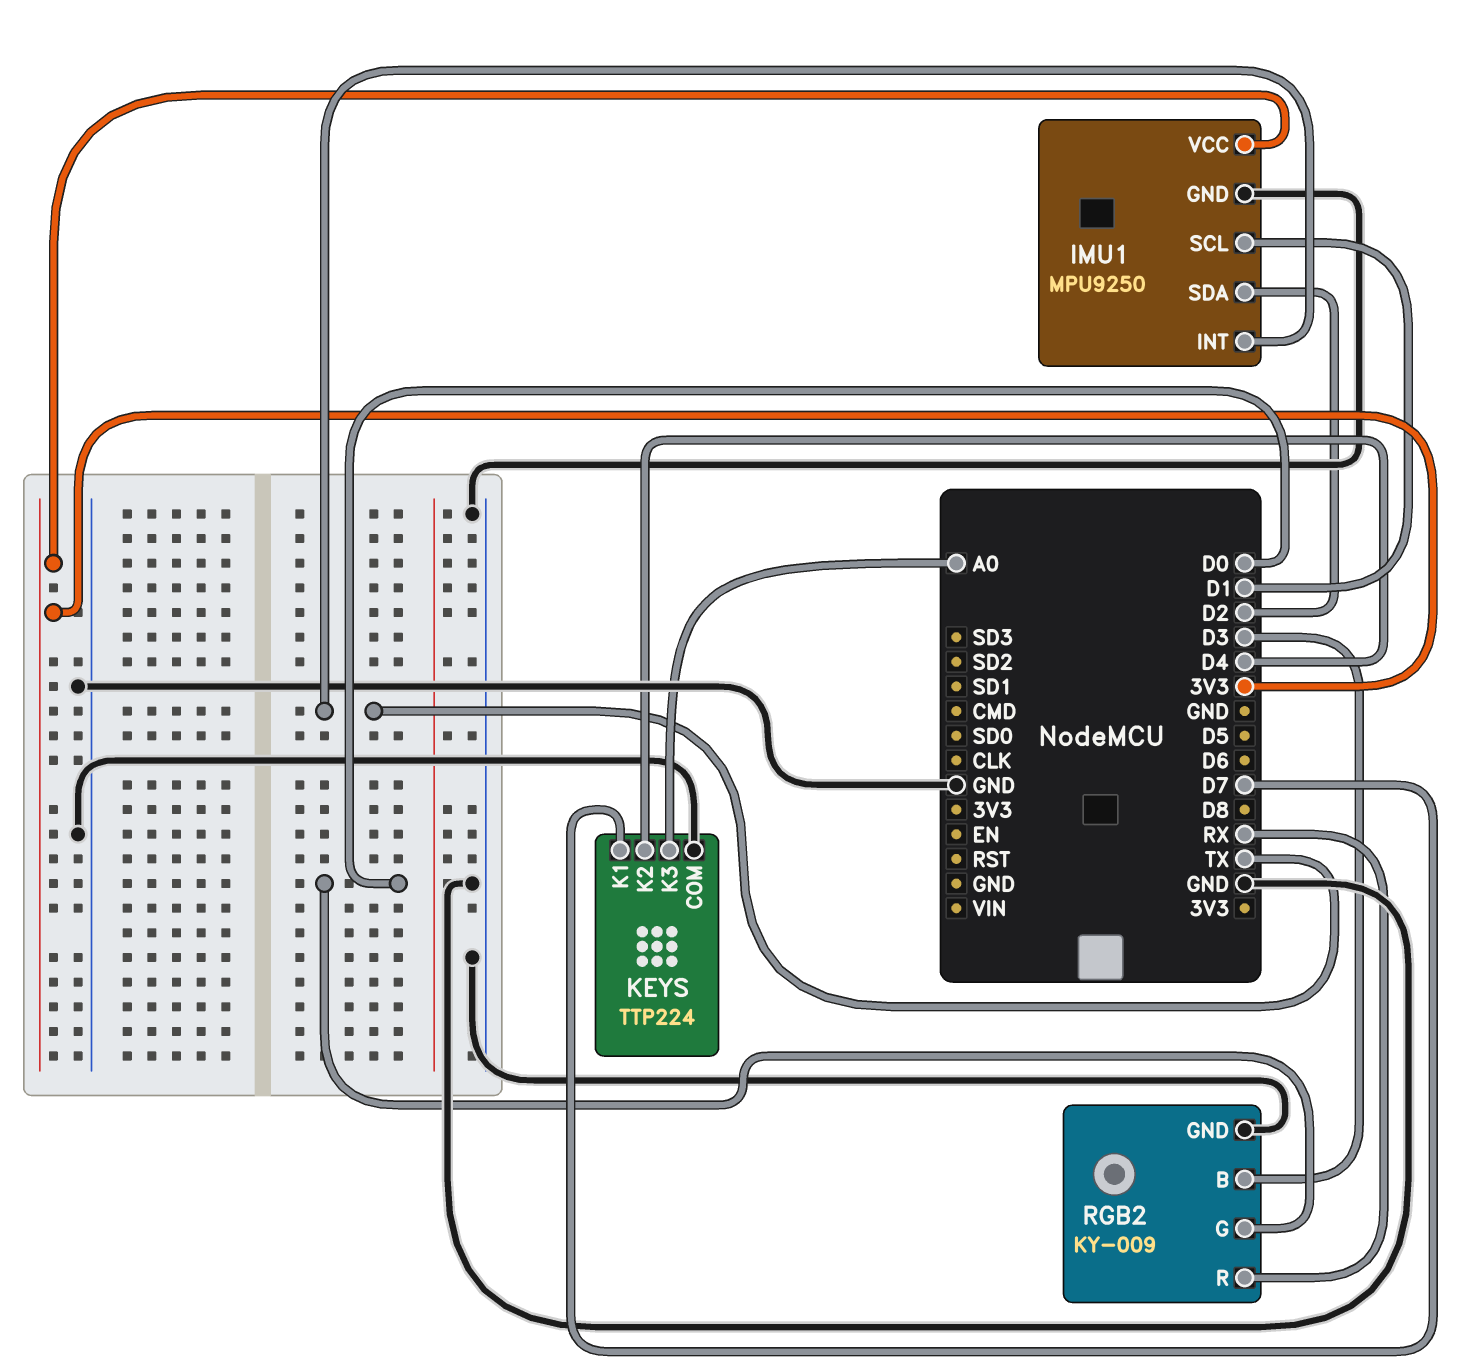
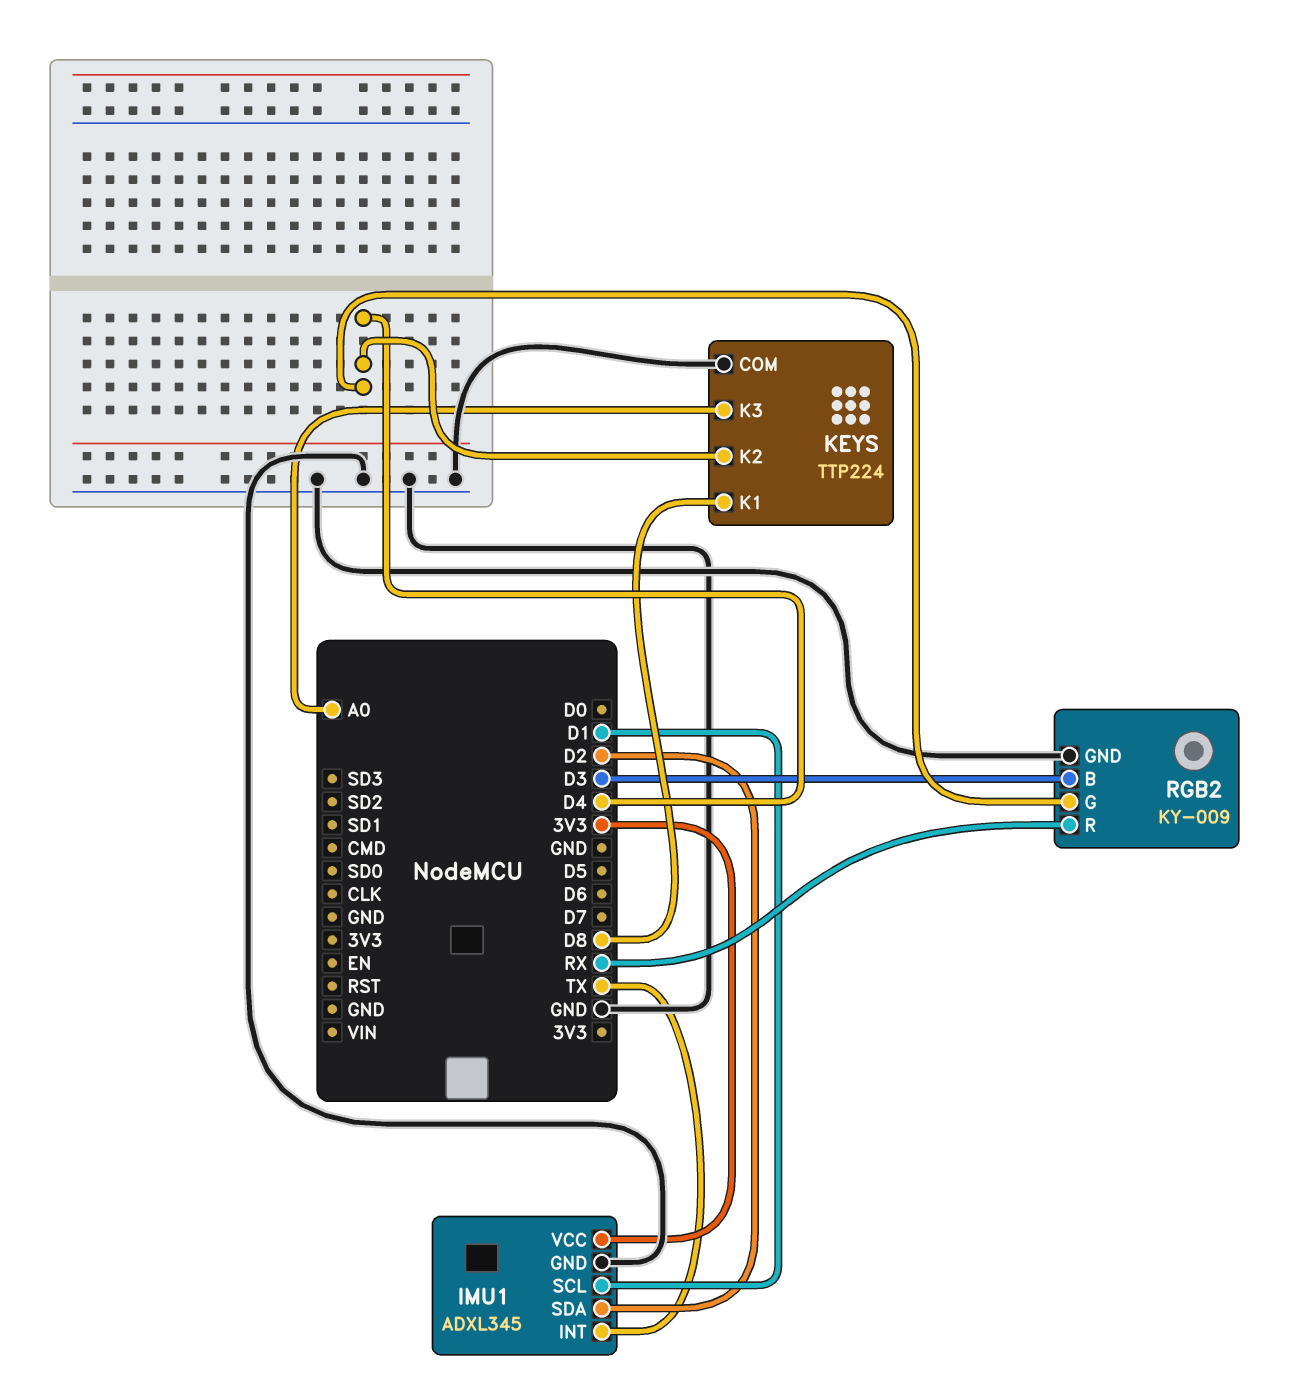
IMU1: MPU9250 -> ADXL345
KEYS pin K1: D7 -> D8
RGB2 pin G: D0 -> D4

